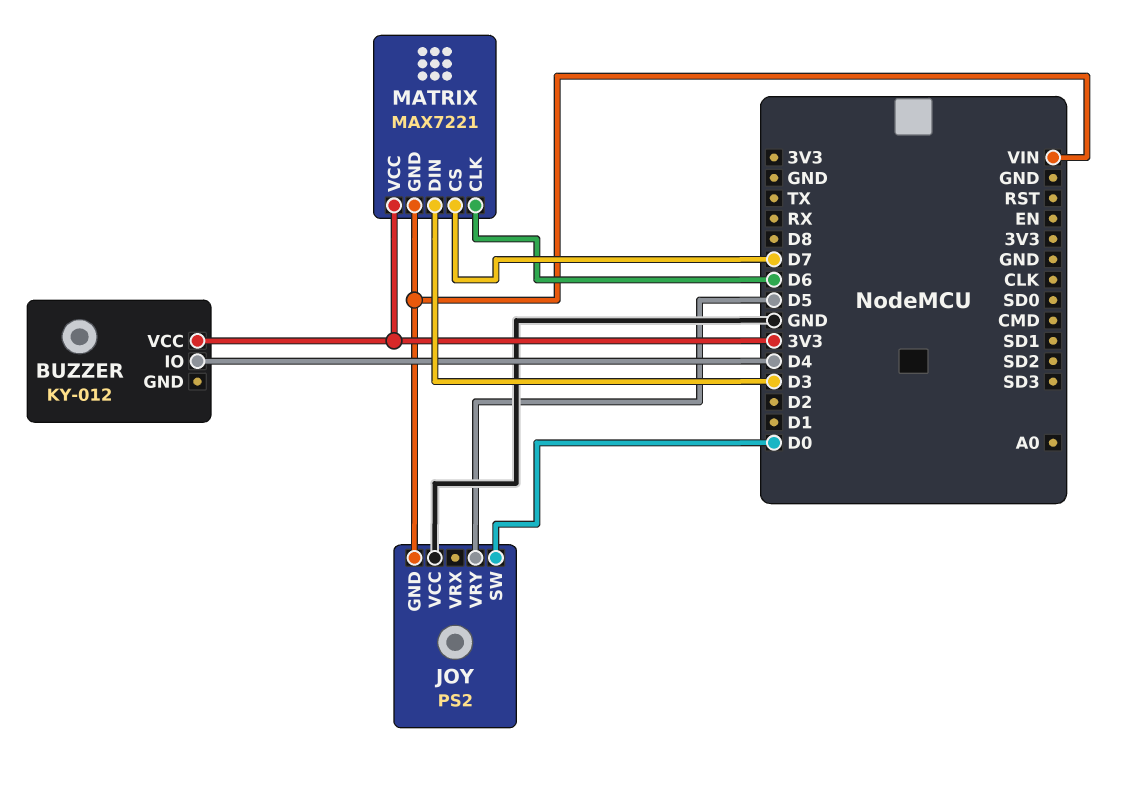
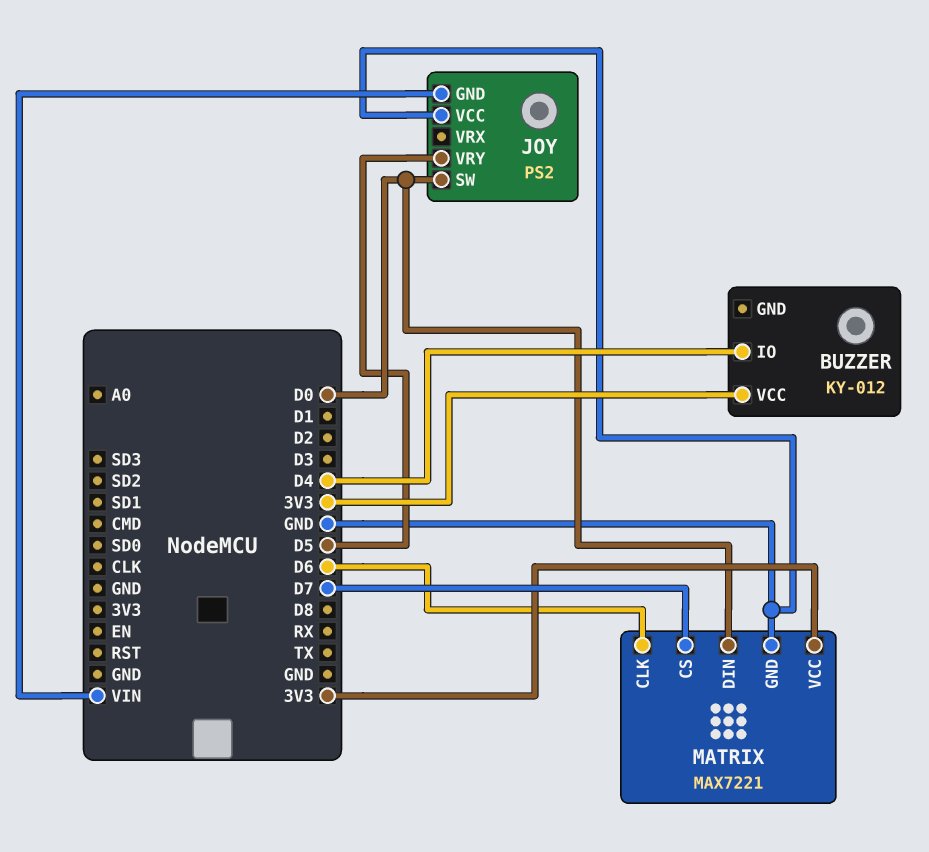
MATRIX pin DIN: D3 -> D0
MATRIX pin GND: VIN -> GND

